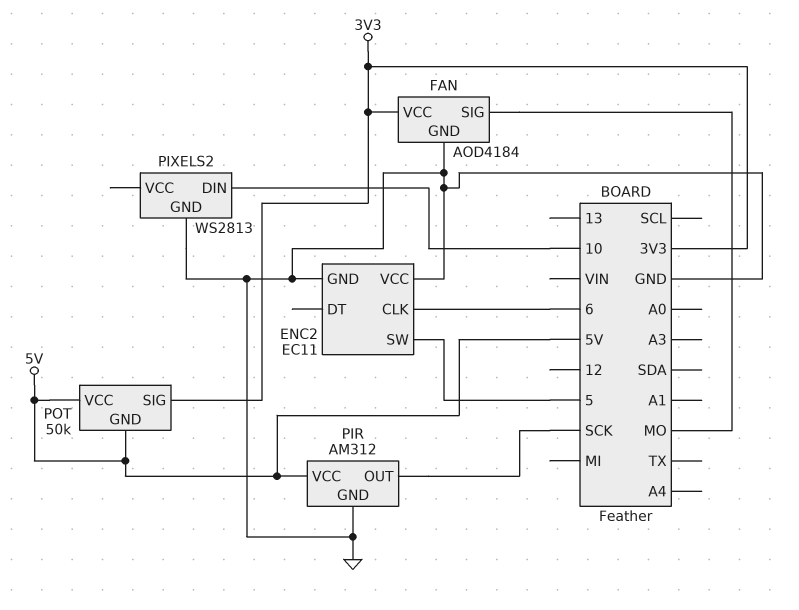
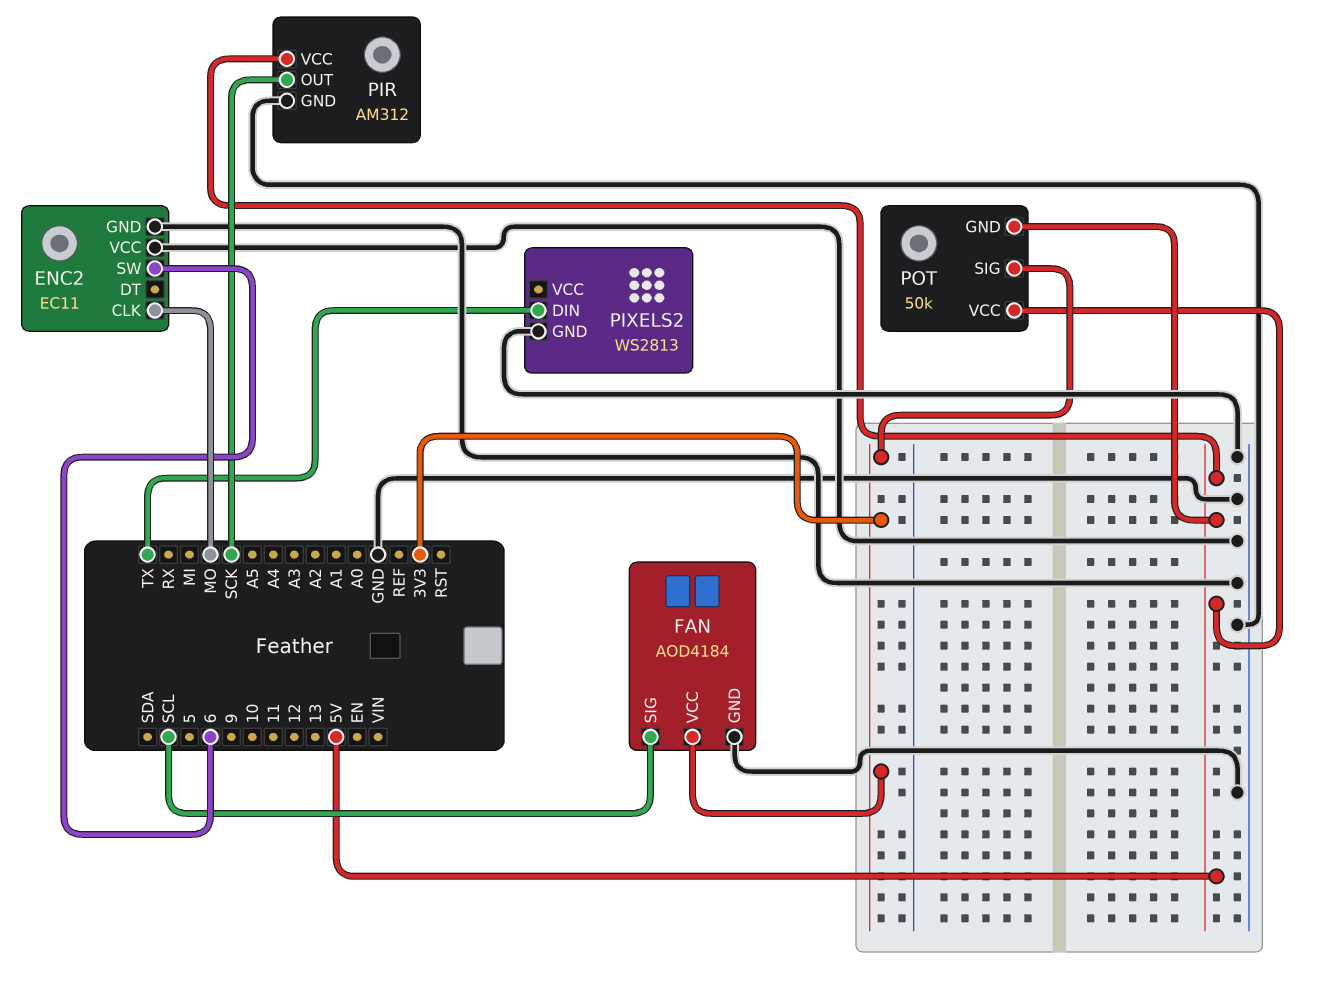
ENC2 pin CLK: 6 -> MO
ENC2 pin SW: 5 -> 6
FAN pin SIG: MO -> SCL
PIXELS2 pin DIN: 10 -> TX

